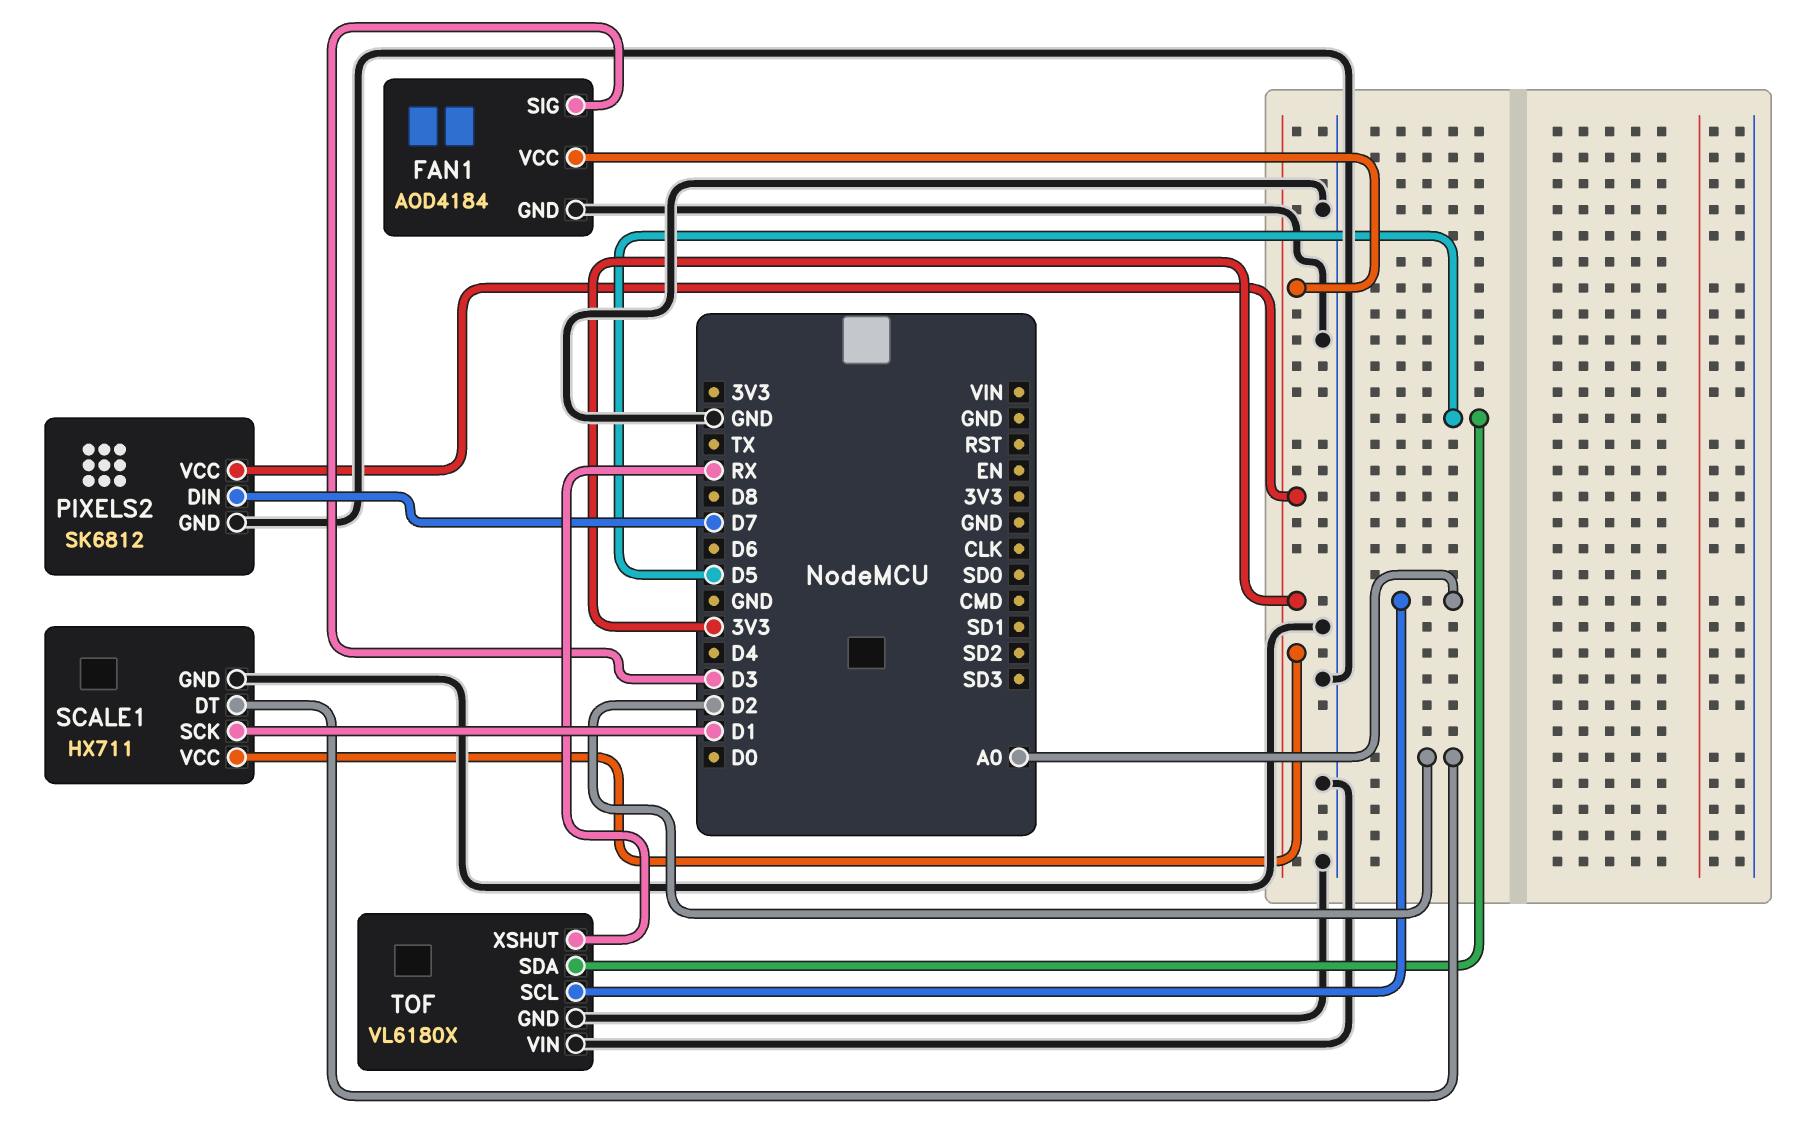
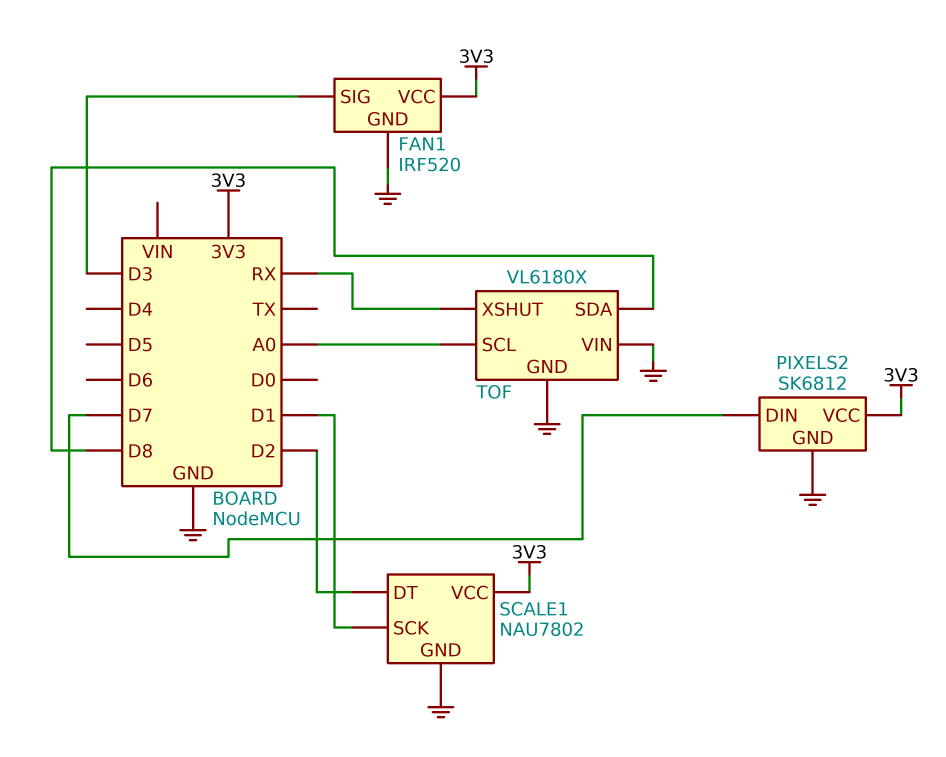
FAN1: AOD4184 -> IRF520
SCALE1: HX711 -> NAU7802
TOF pin SDA: D5 -> D8

